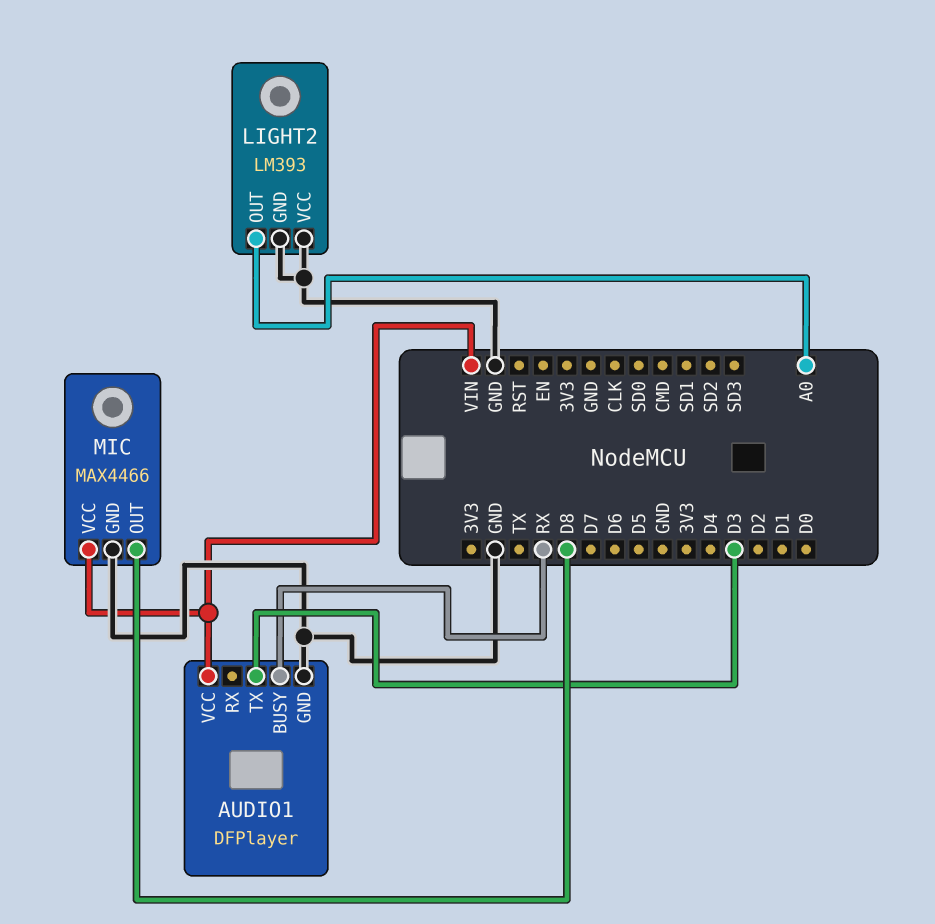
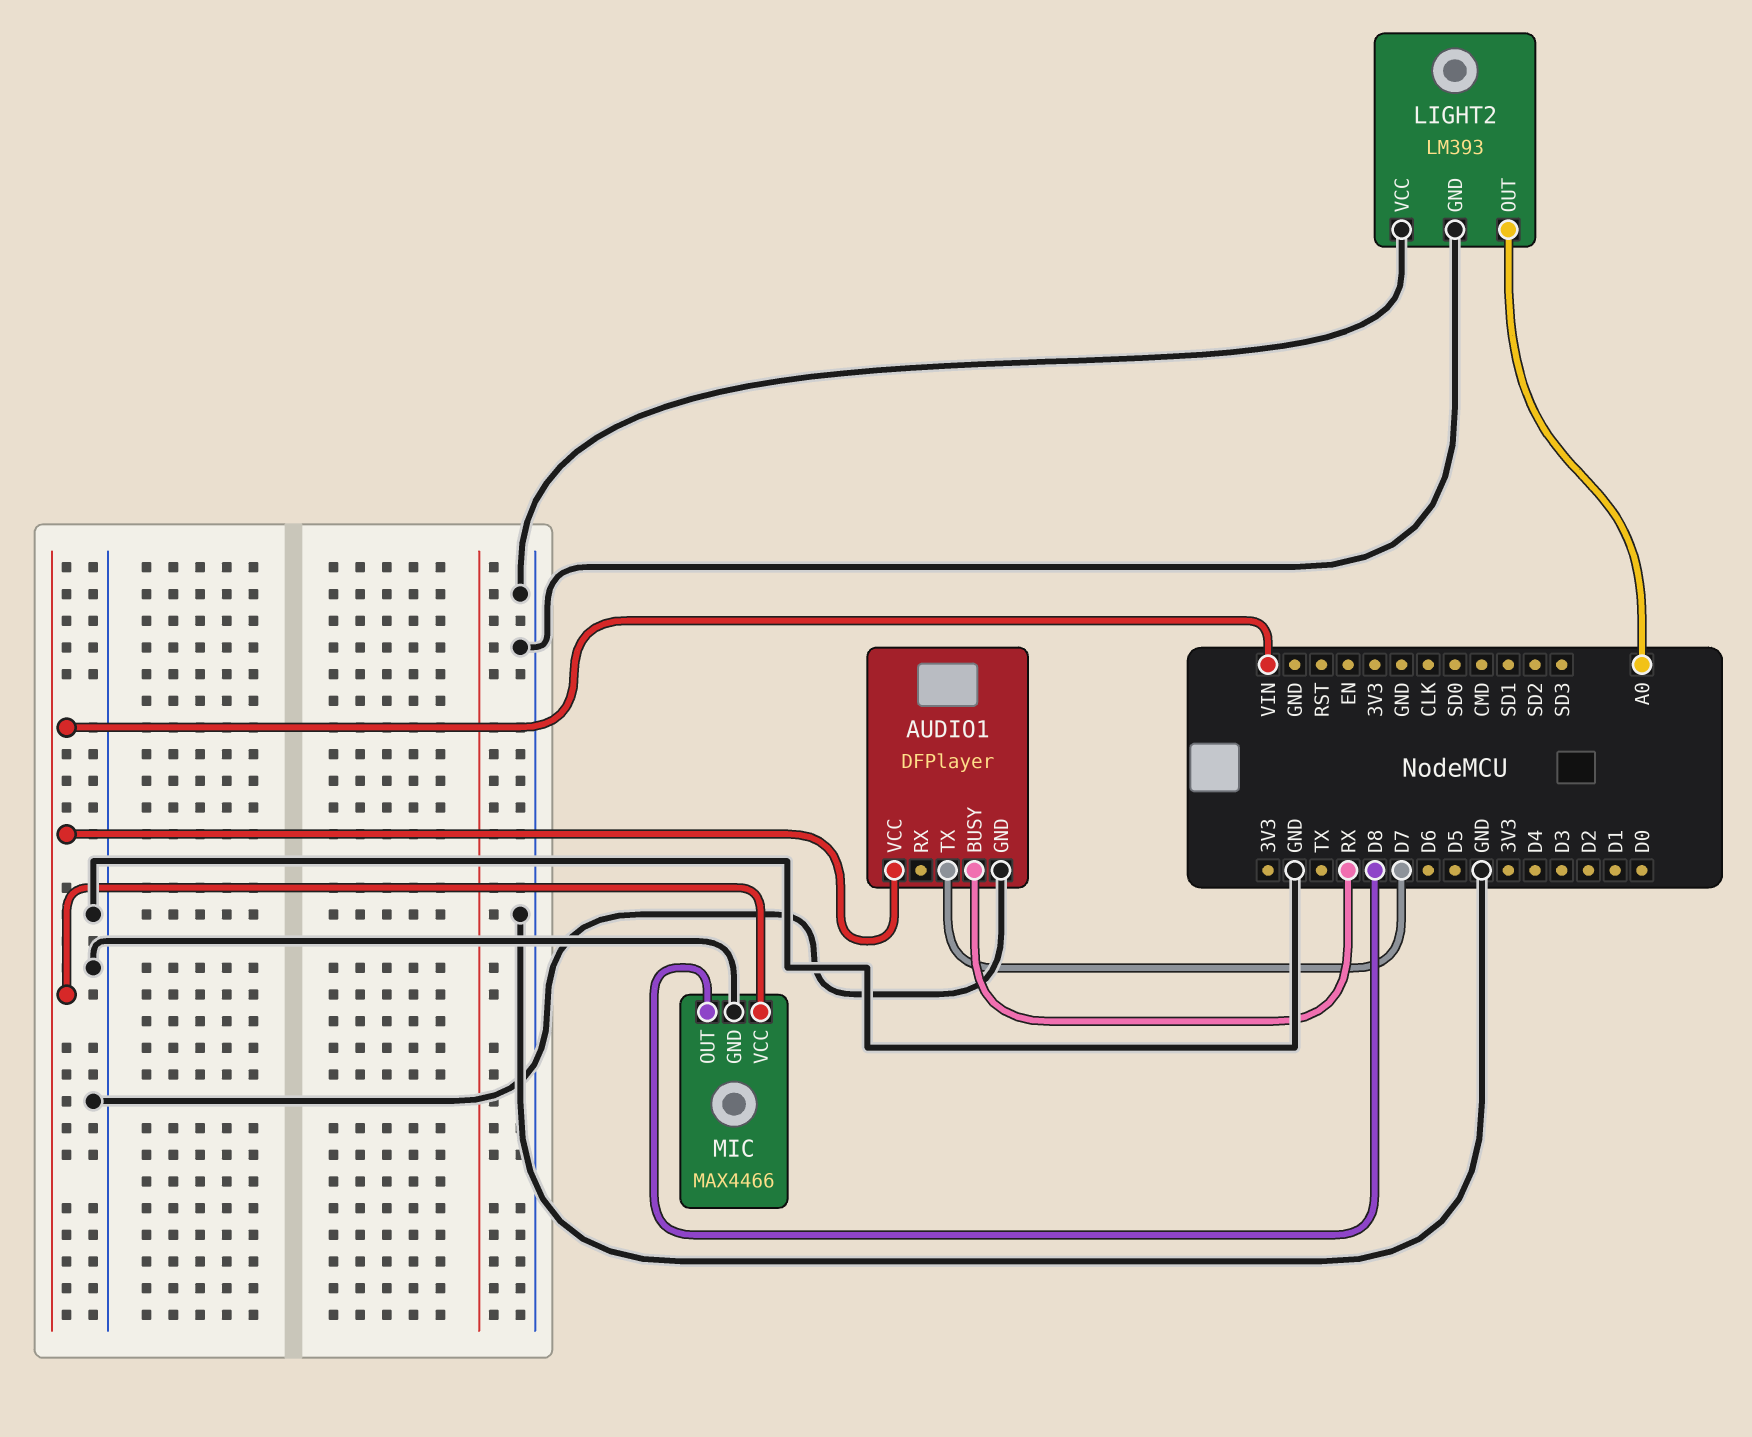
AUDIO1 pin TX: D3 -> D7

